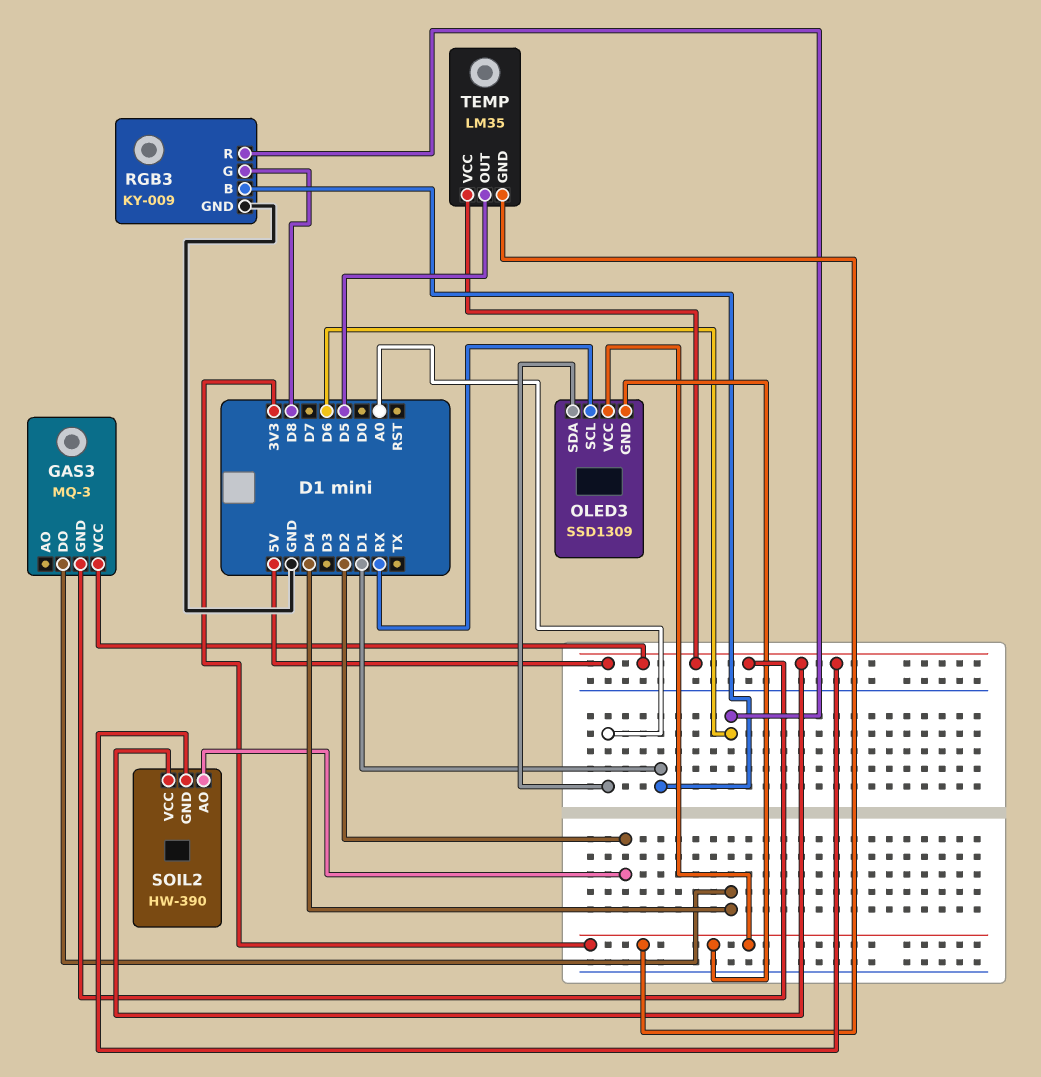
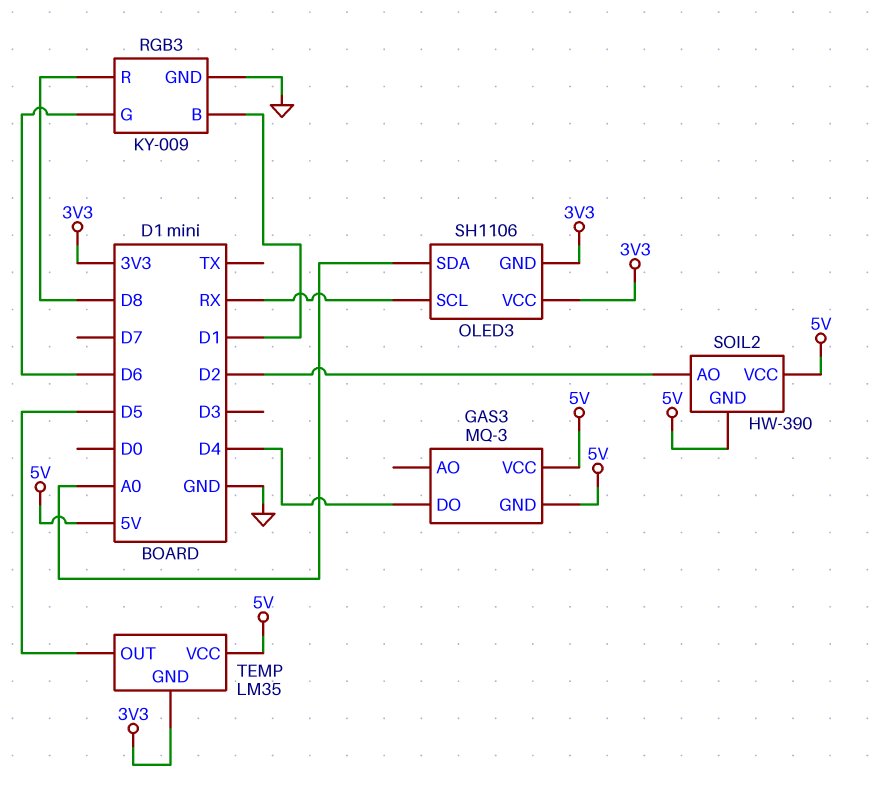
OLED3: SSD1309 -> SH1106
RGB3 pin G: D8 -> D6
RGB3 pin R: D6 -> D8

